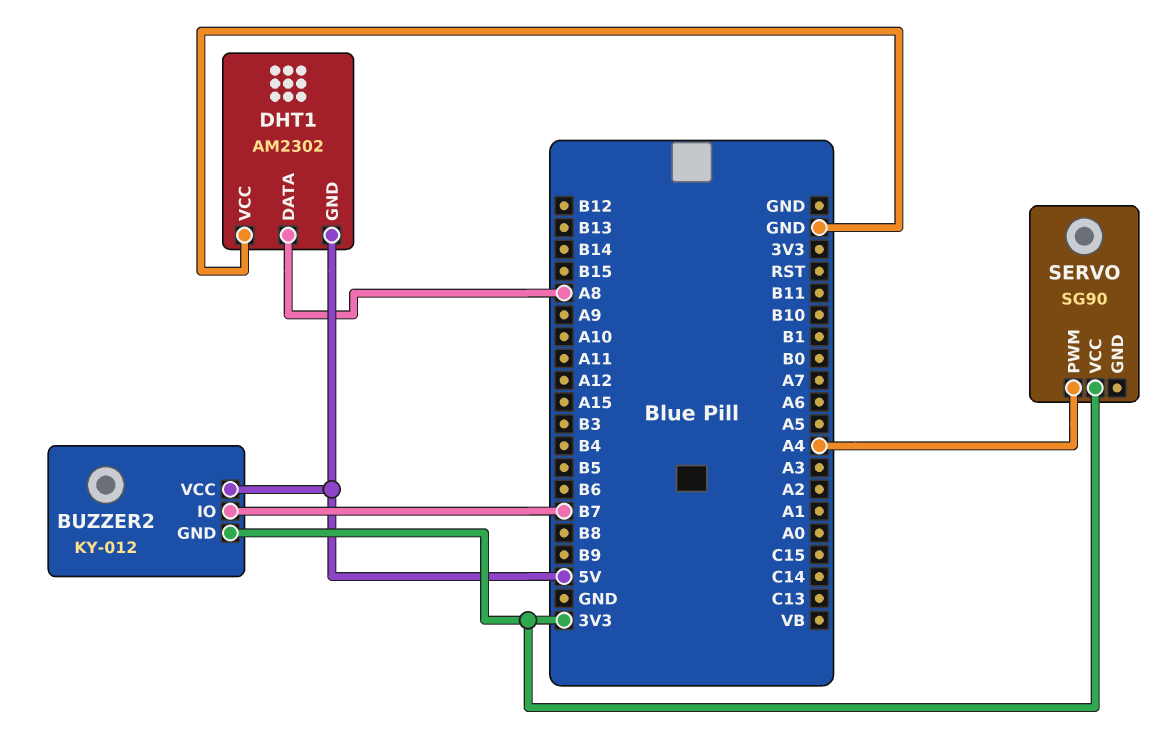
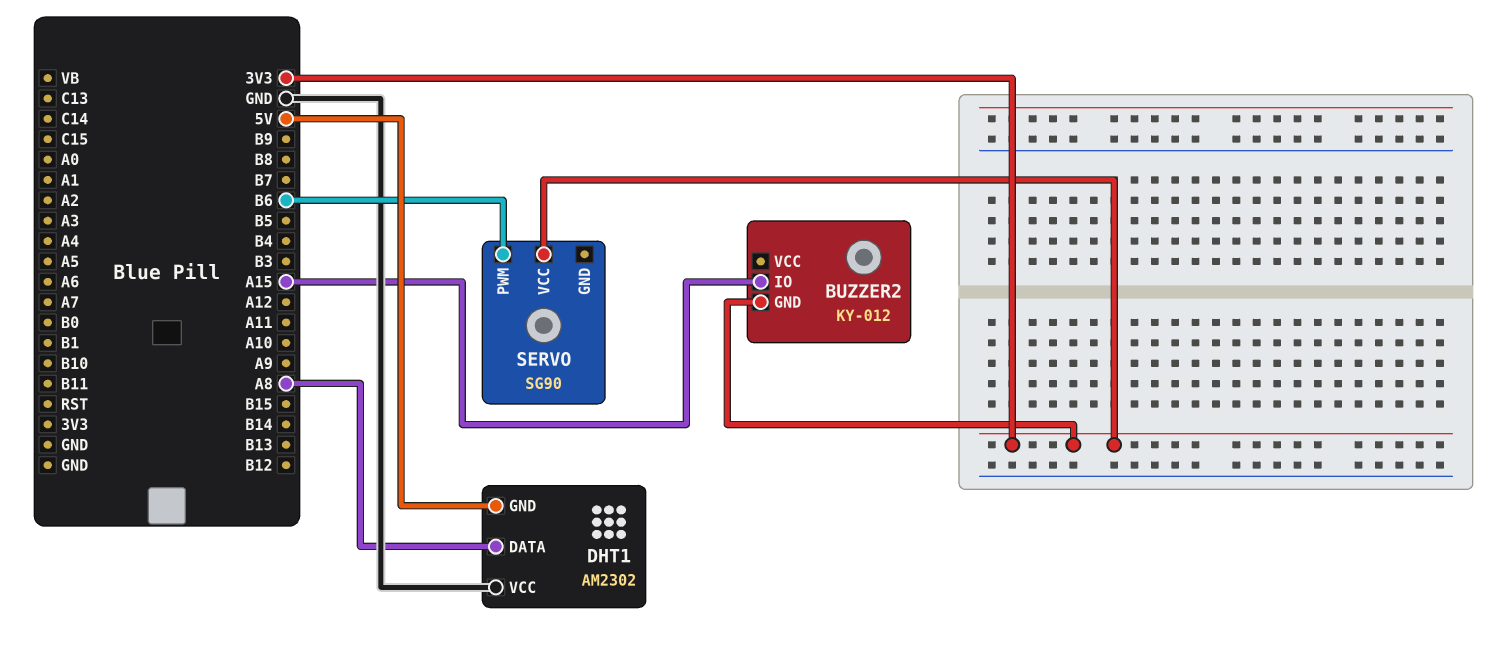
BUZZER2 pin IO: B7 -> A15
BUZZER2 pin VCC: 5V -> none
SERVO pin PWM: A4 -> B6

